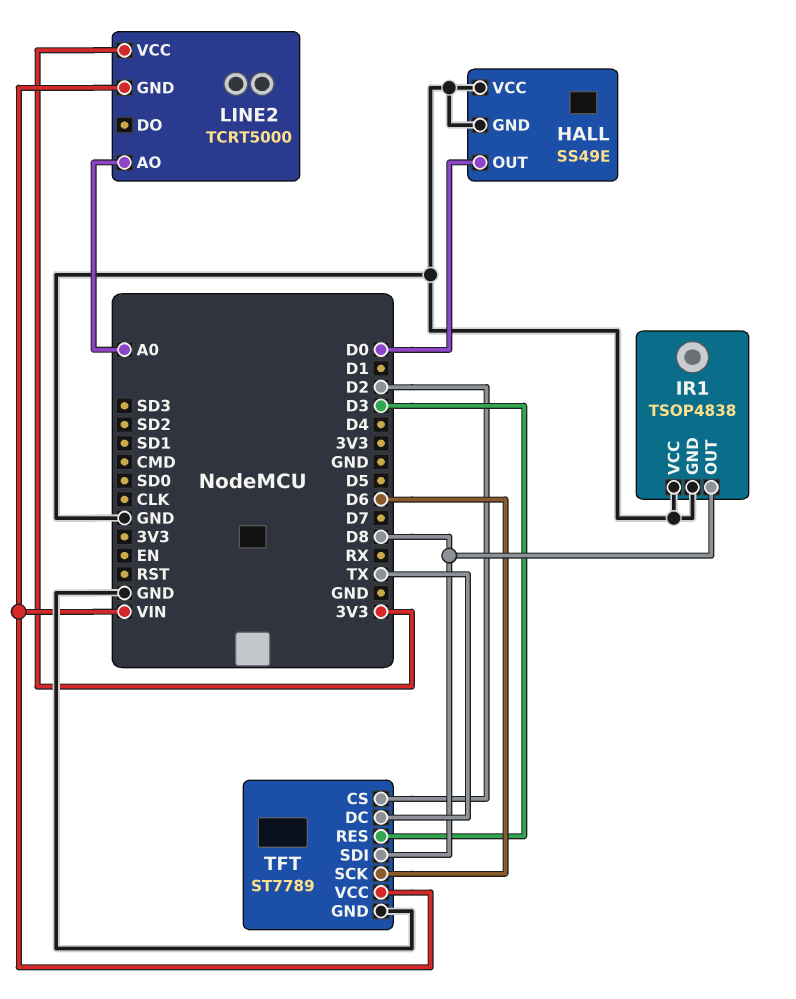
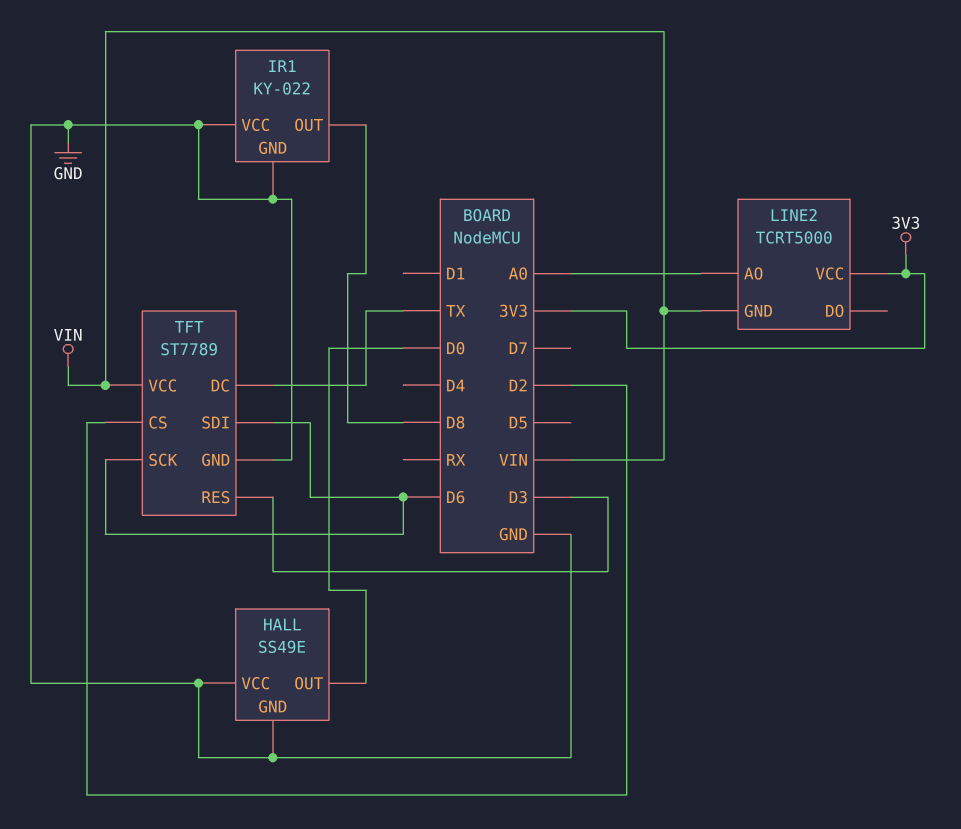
IR1: TSOP4838 -> KY-022
TFT pin SDI: D8 -> D6

